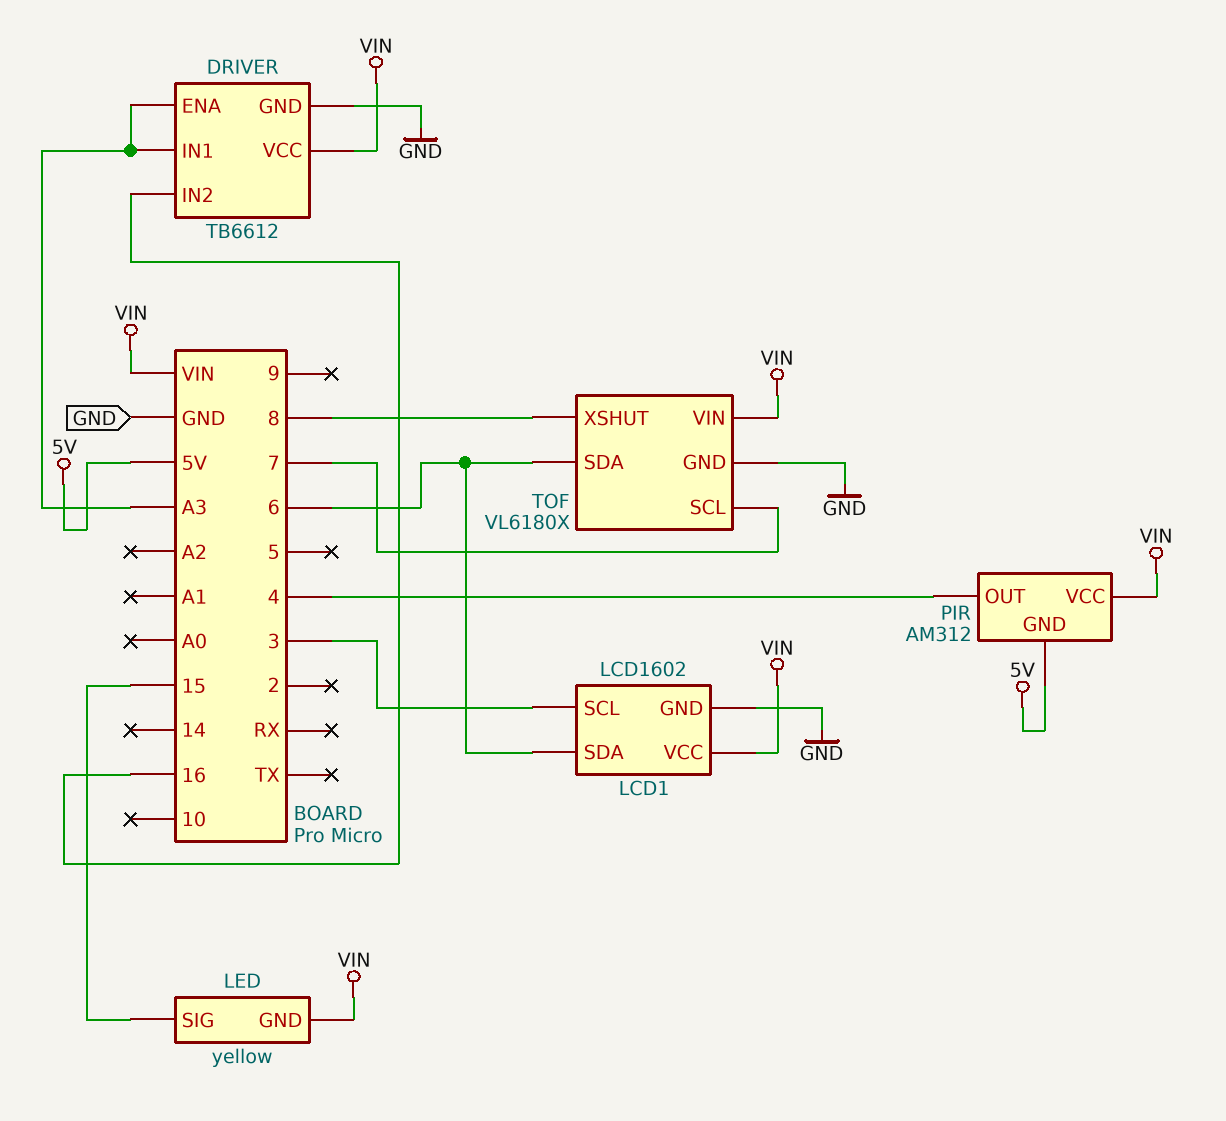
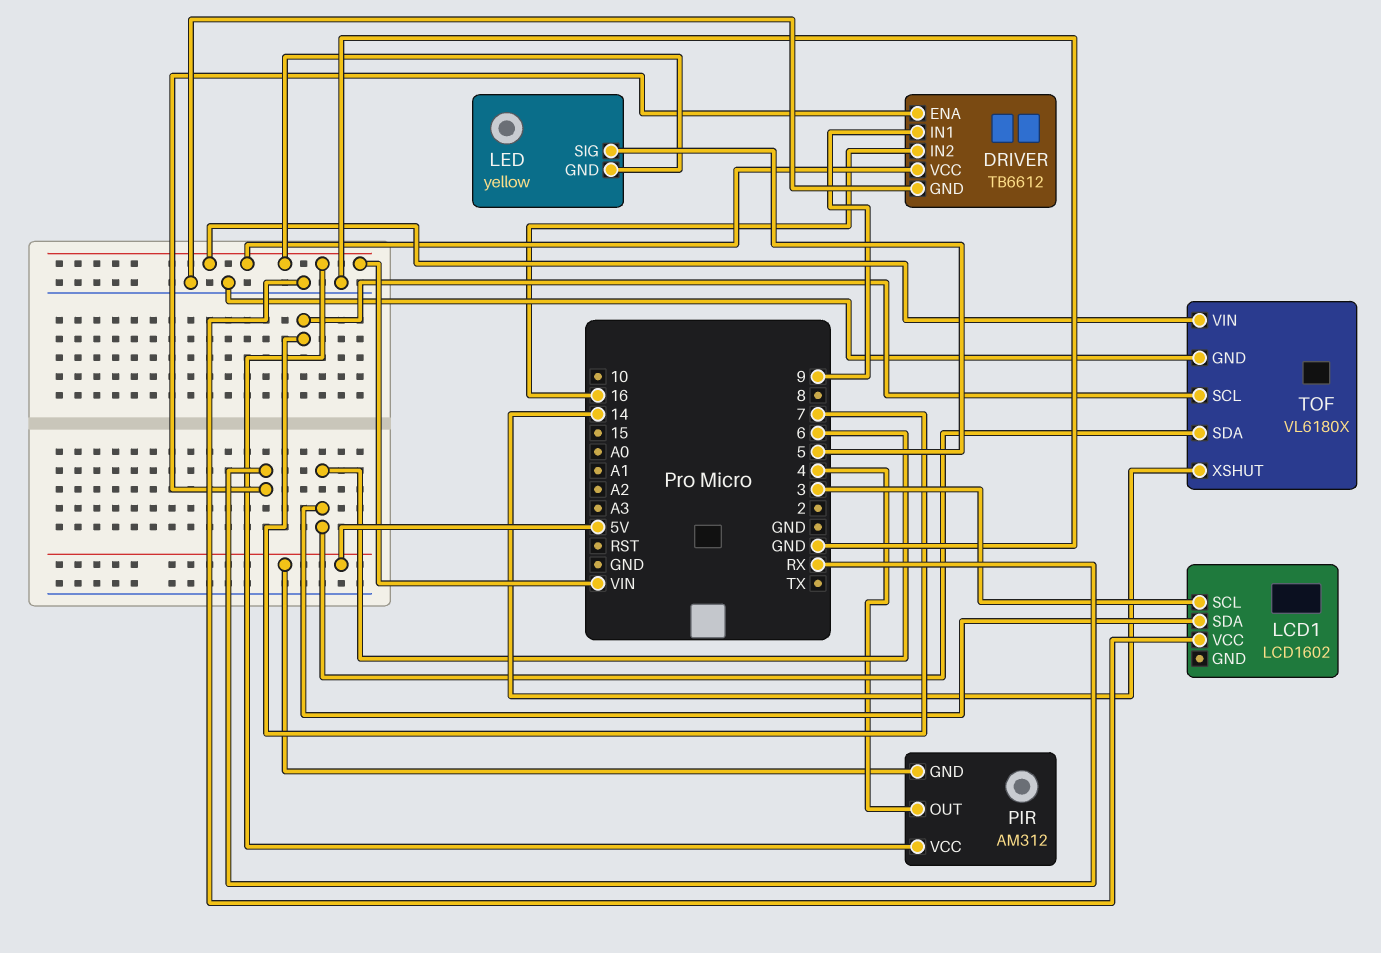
DRIVER pin ENA: A3 -> RX
DRIVER pin IN1: A3 -> 9
LCD1 pin GND: GND -> none
LCD1 pin VCC: VIN -> GND
LED pin SIG: 15 -> 5
TOF pin XSHUT: 8 -> 14

